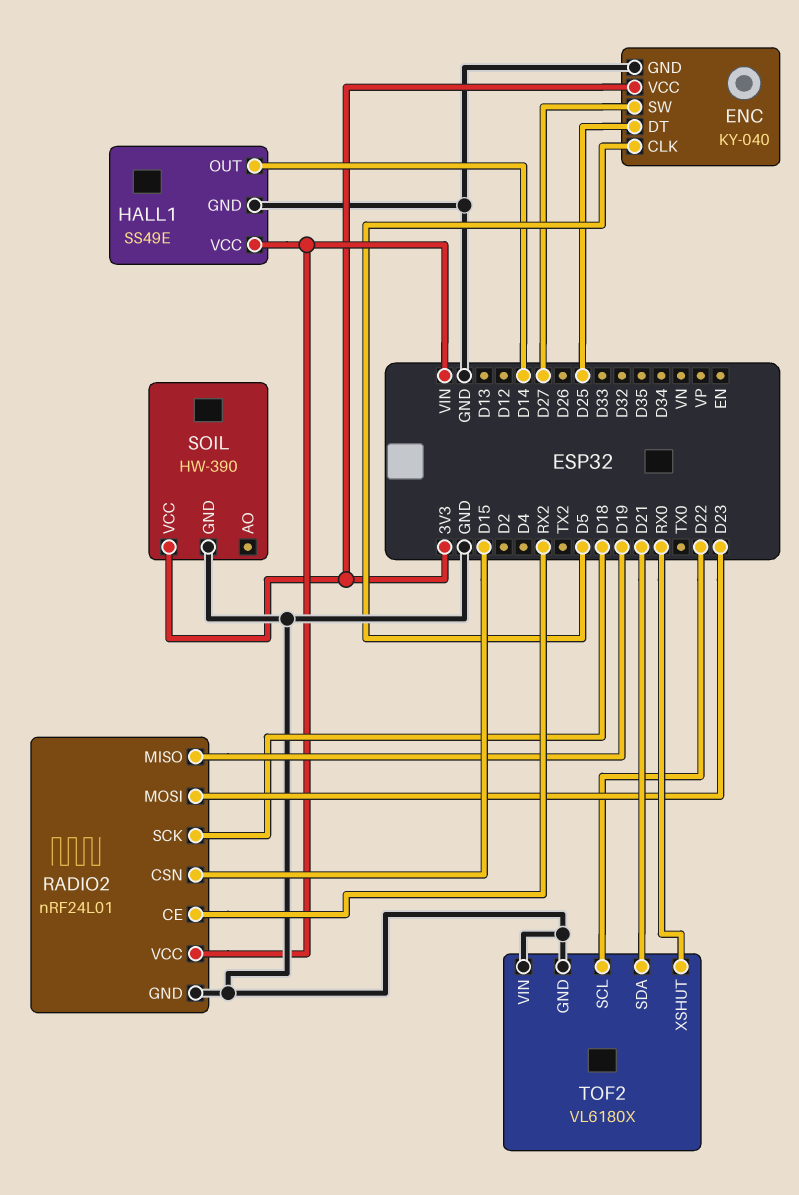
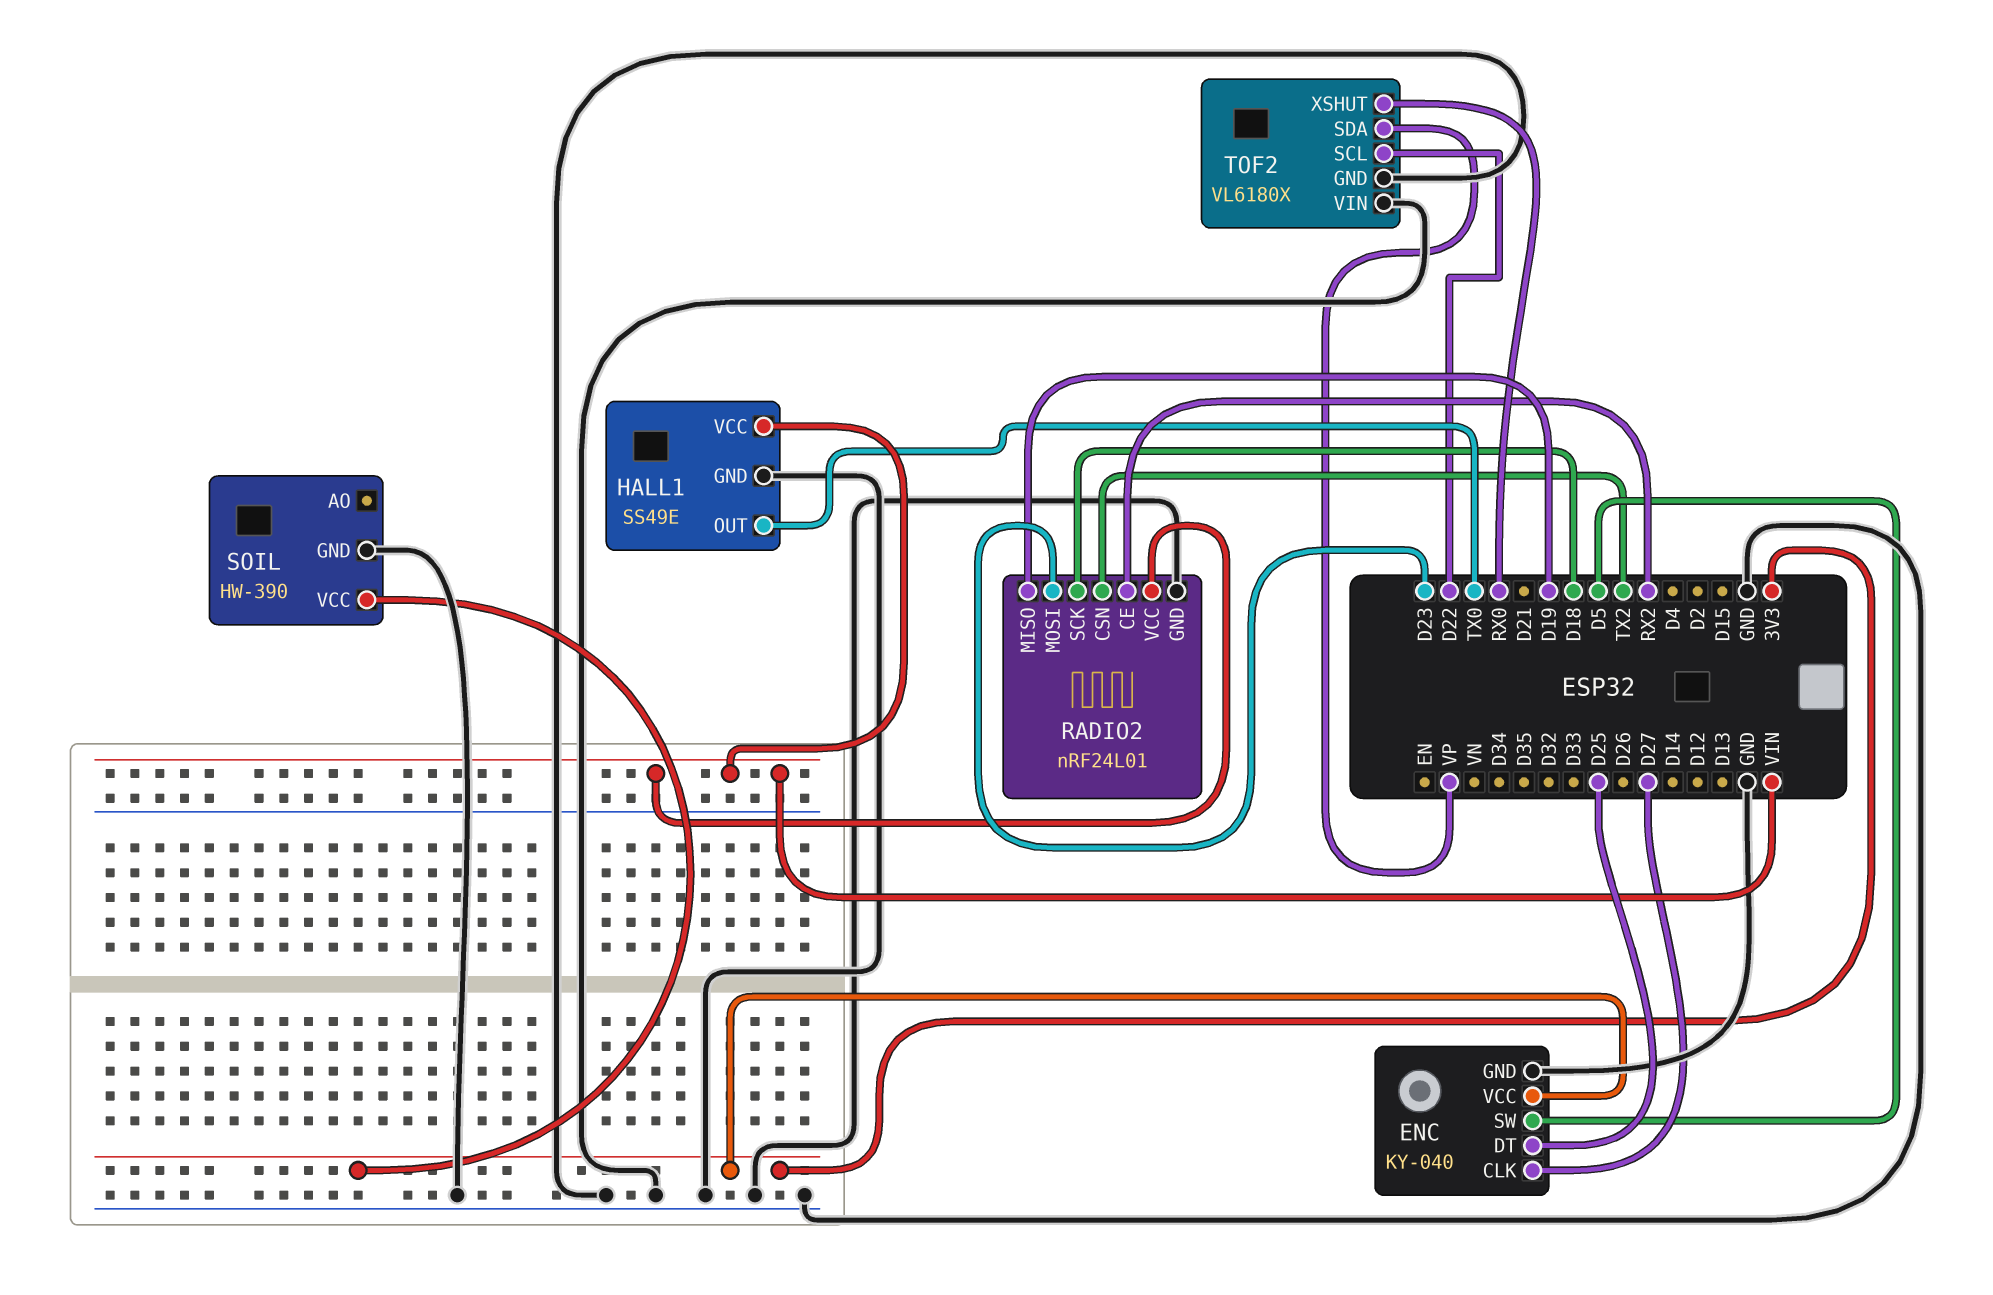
ENC pin CLK: D5 -> D27
ENC pin SW: D27 -> D5
HALL1 pin OUT: D14 -> TX0
RADIO2 pin CSN: D15 -> TX2
TOF2 pin SDA: D21 -> VP

